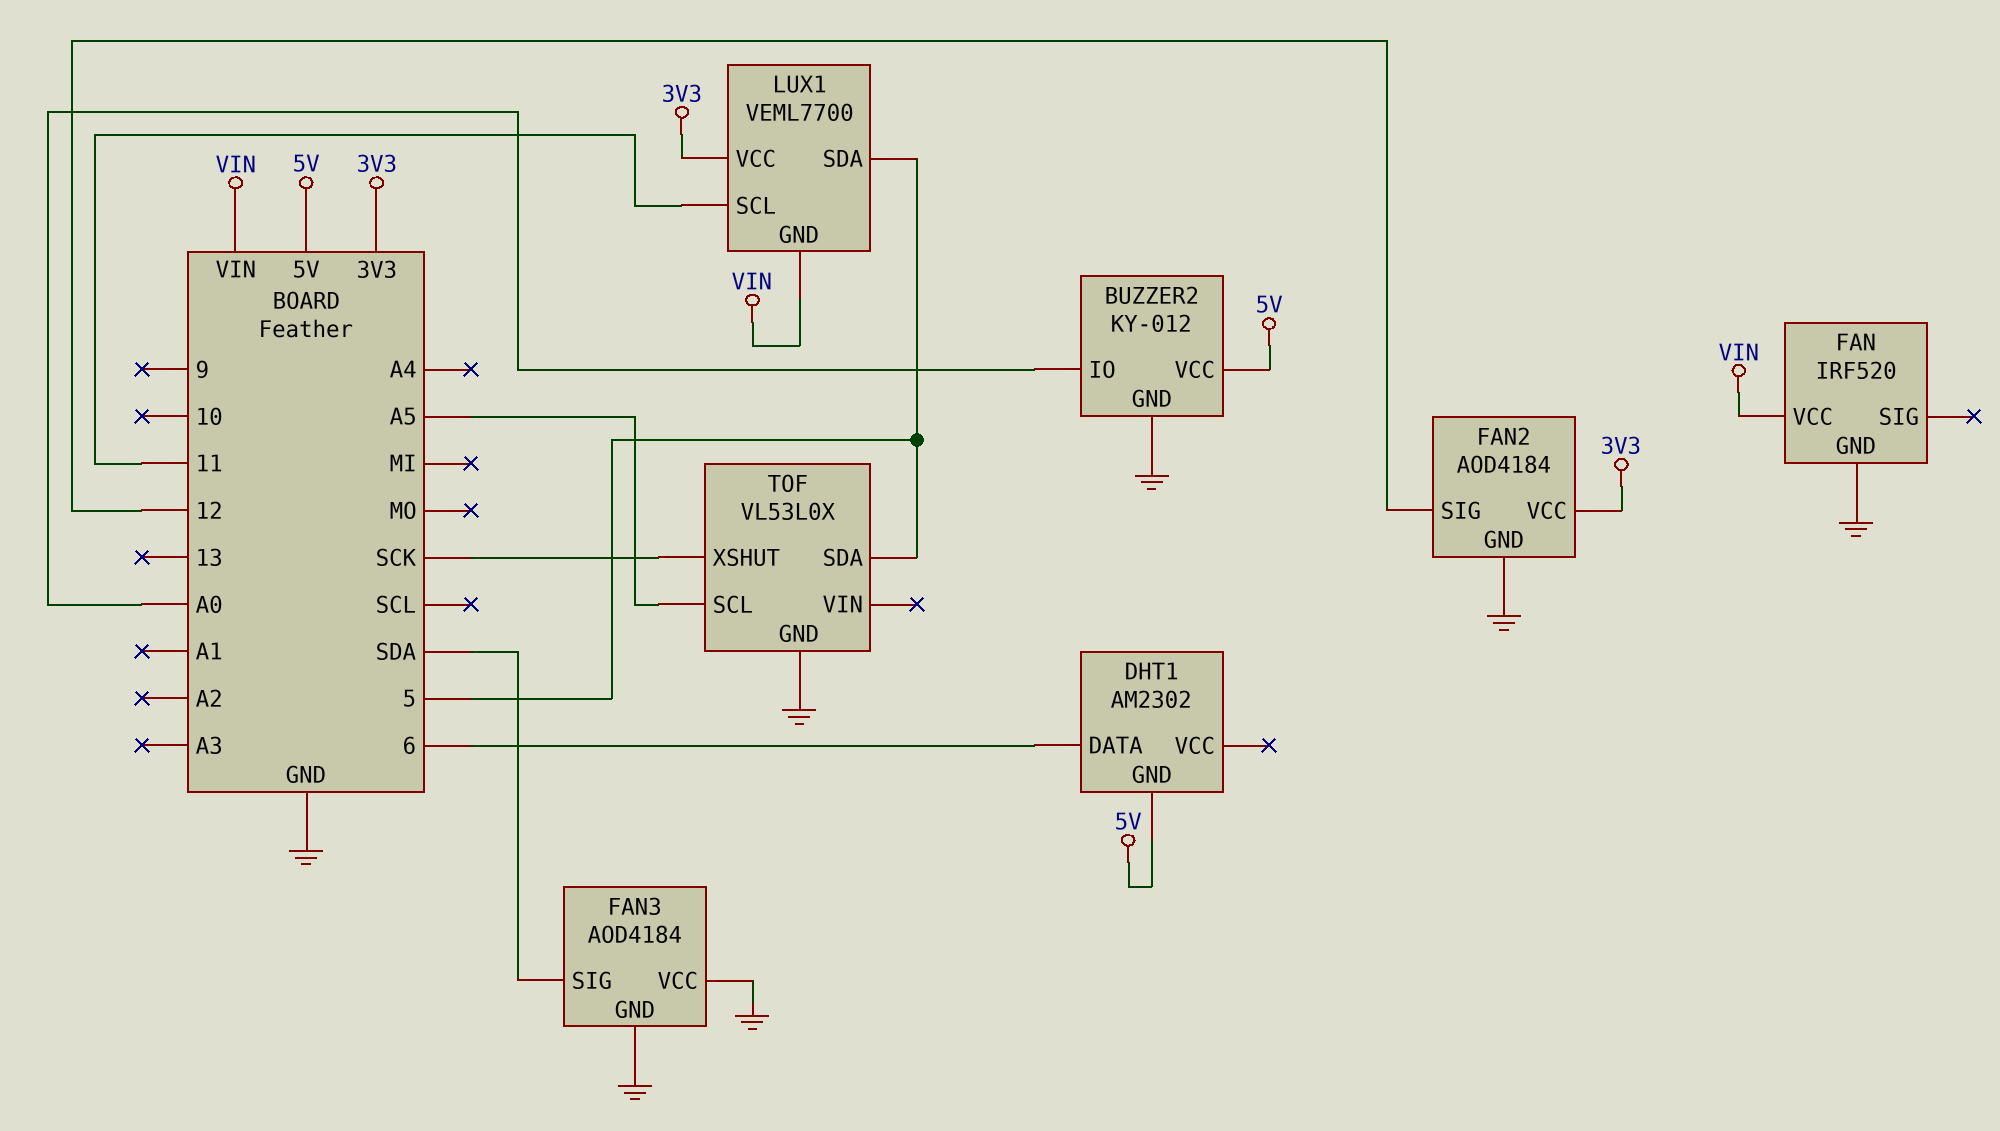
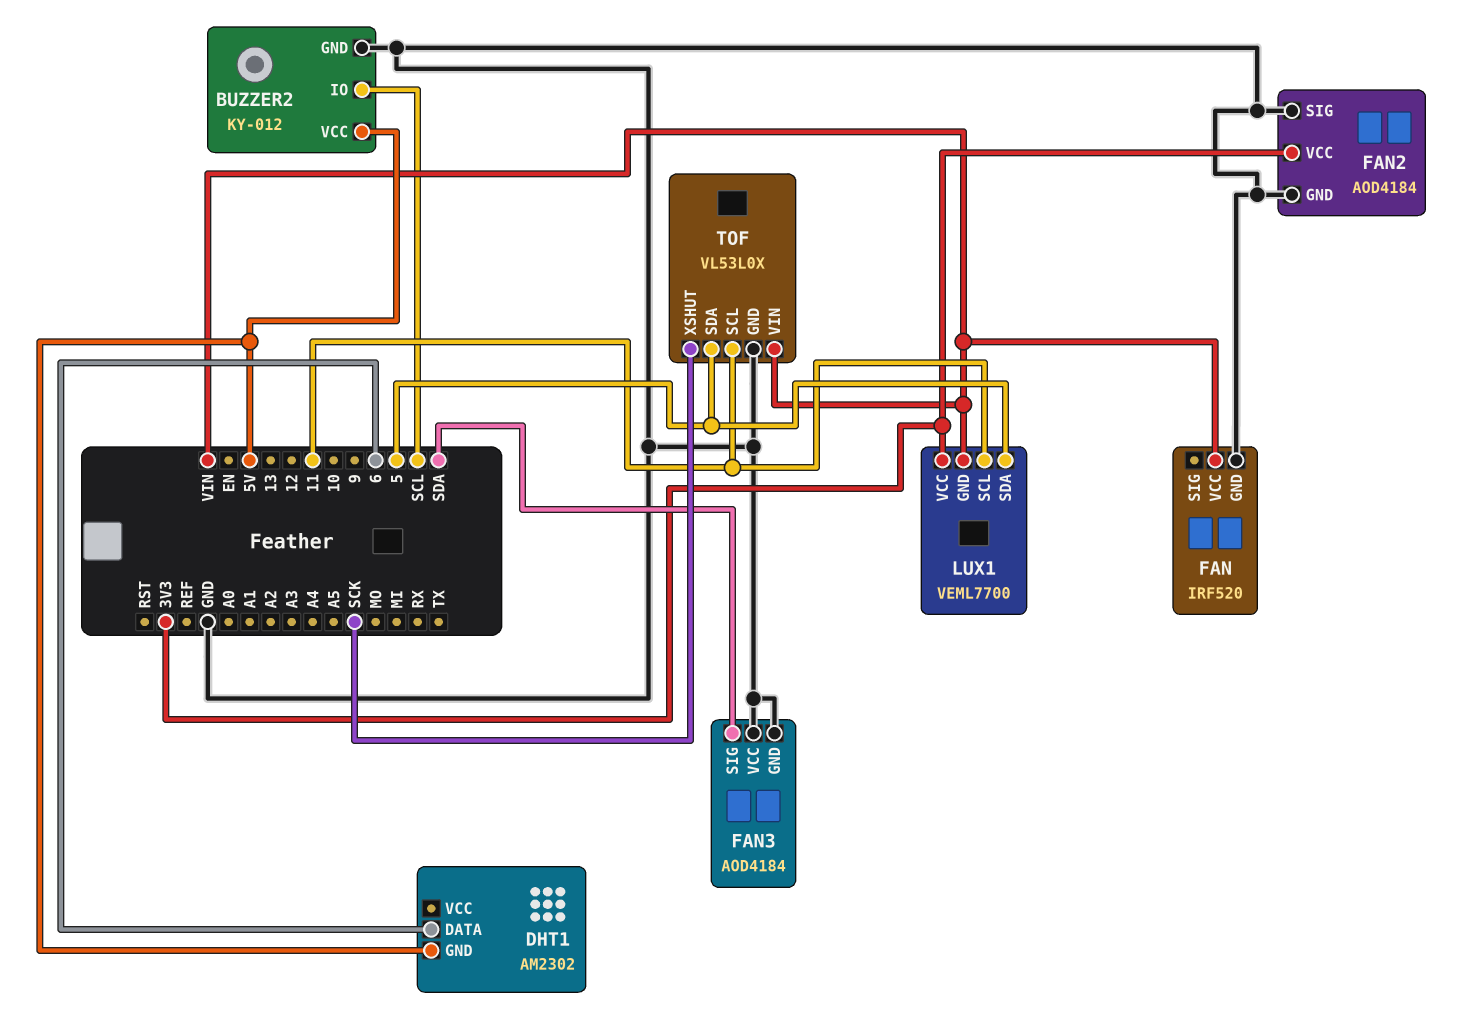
BUZZER2 pin IO: A0 -> SCL
FAN2 pin SIG: 12 -> GND
TOF pin SCL: A5 -> 11
TOF pin VIN: none -> VIN

